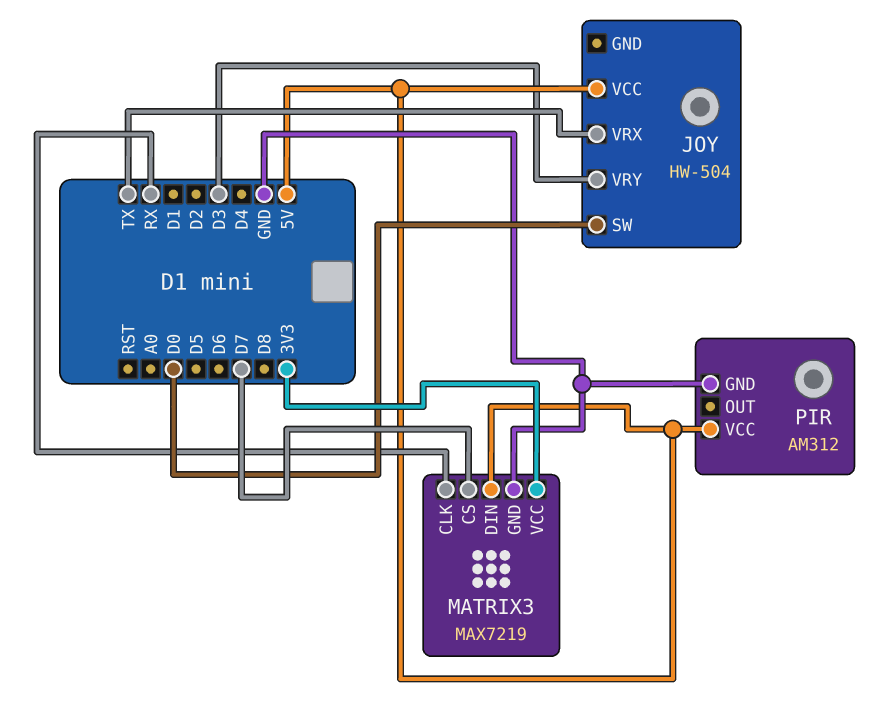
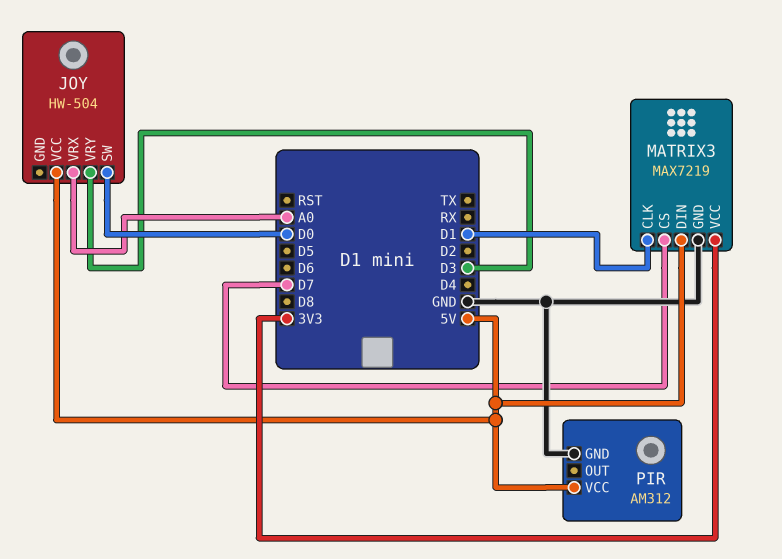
JOY pin VRX: TX -> A0
MATRIX3 pin CLK: RX -> D1

